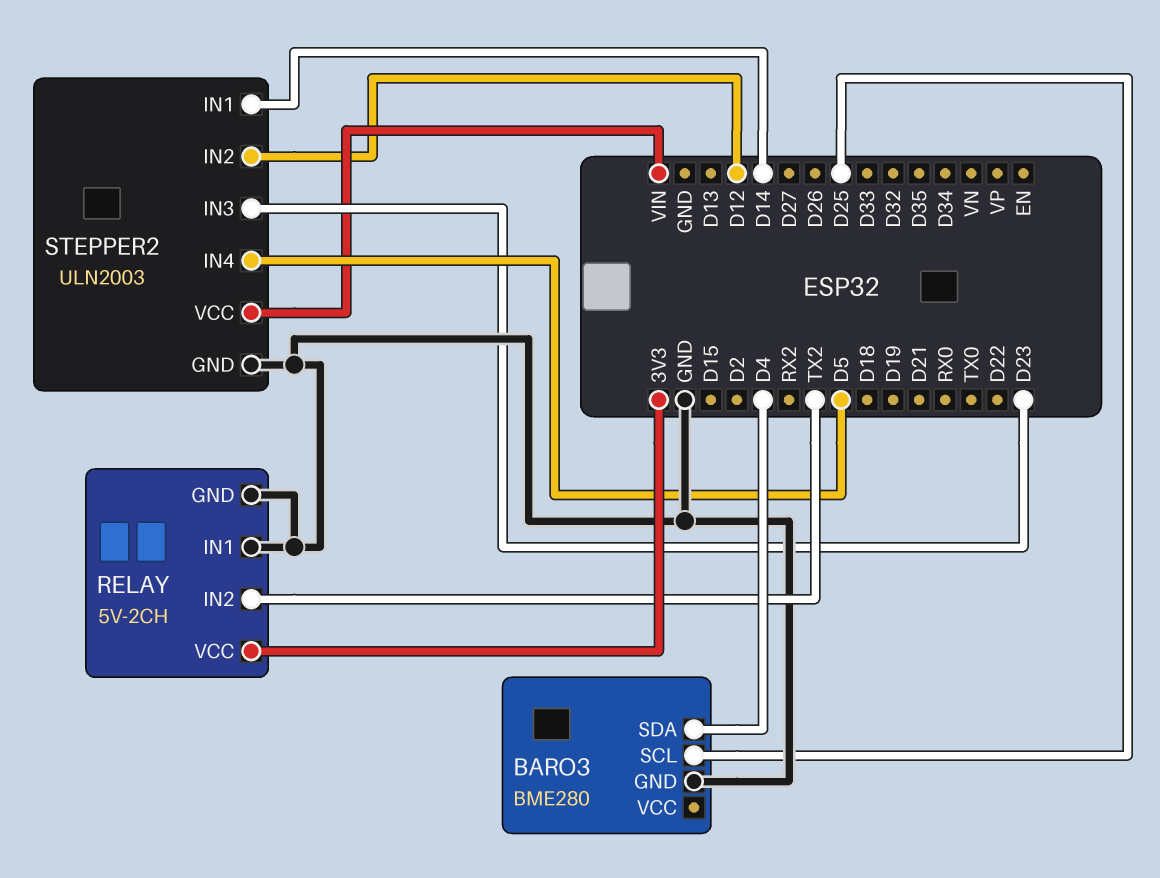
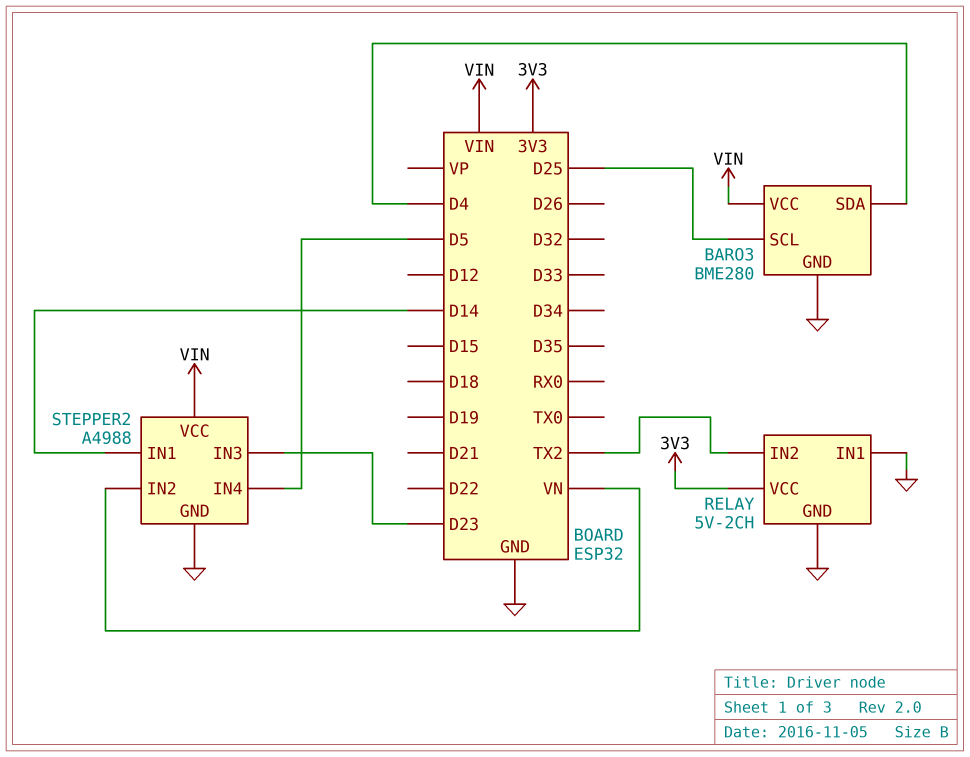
BARO3 pin VCC: none -> VIN
STEPPER2: ULN2003 -> A4988
STEPPER2 pin IN2: D12 -> VN

